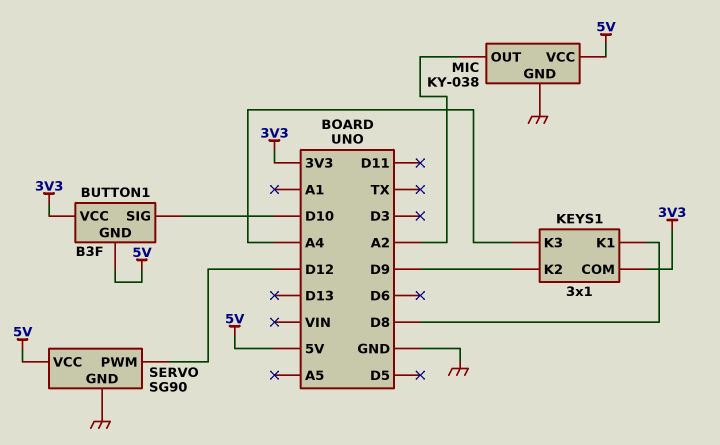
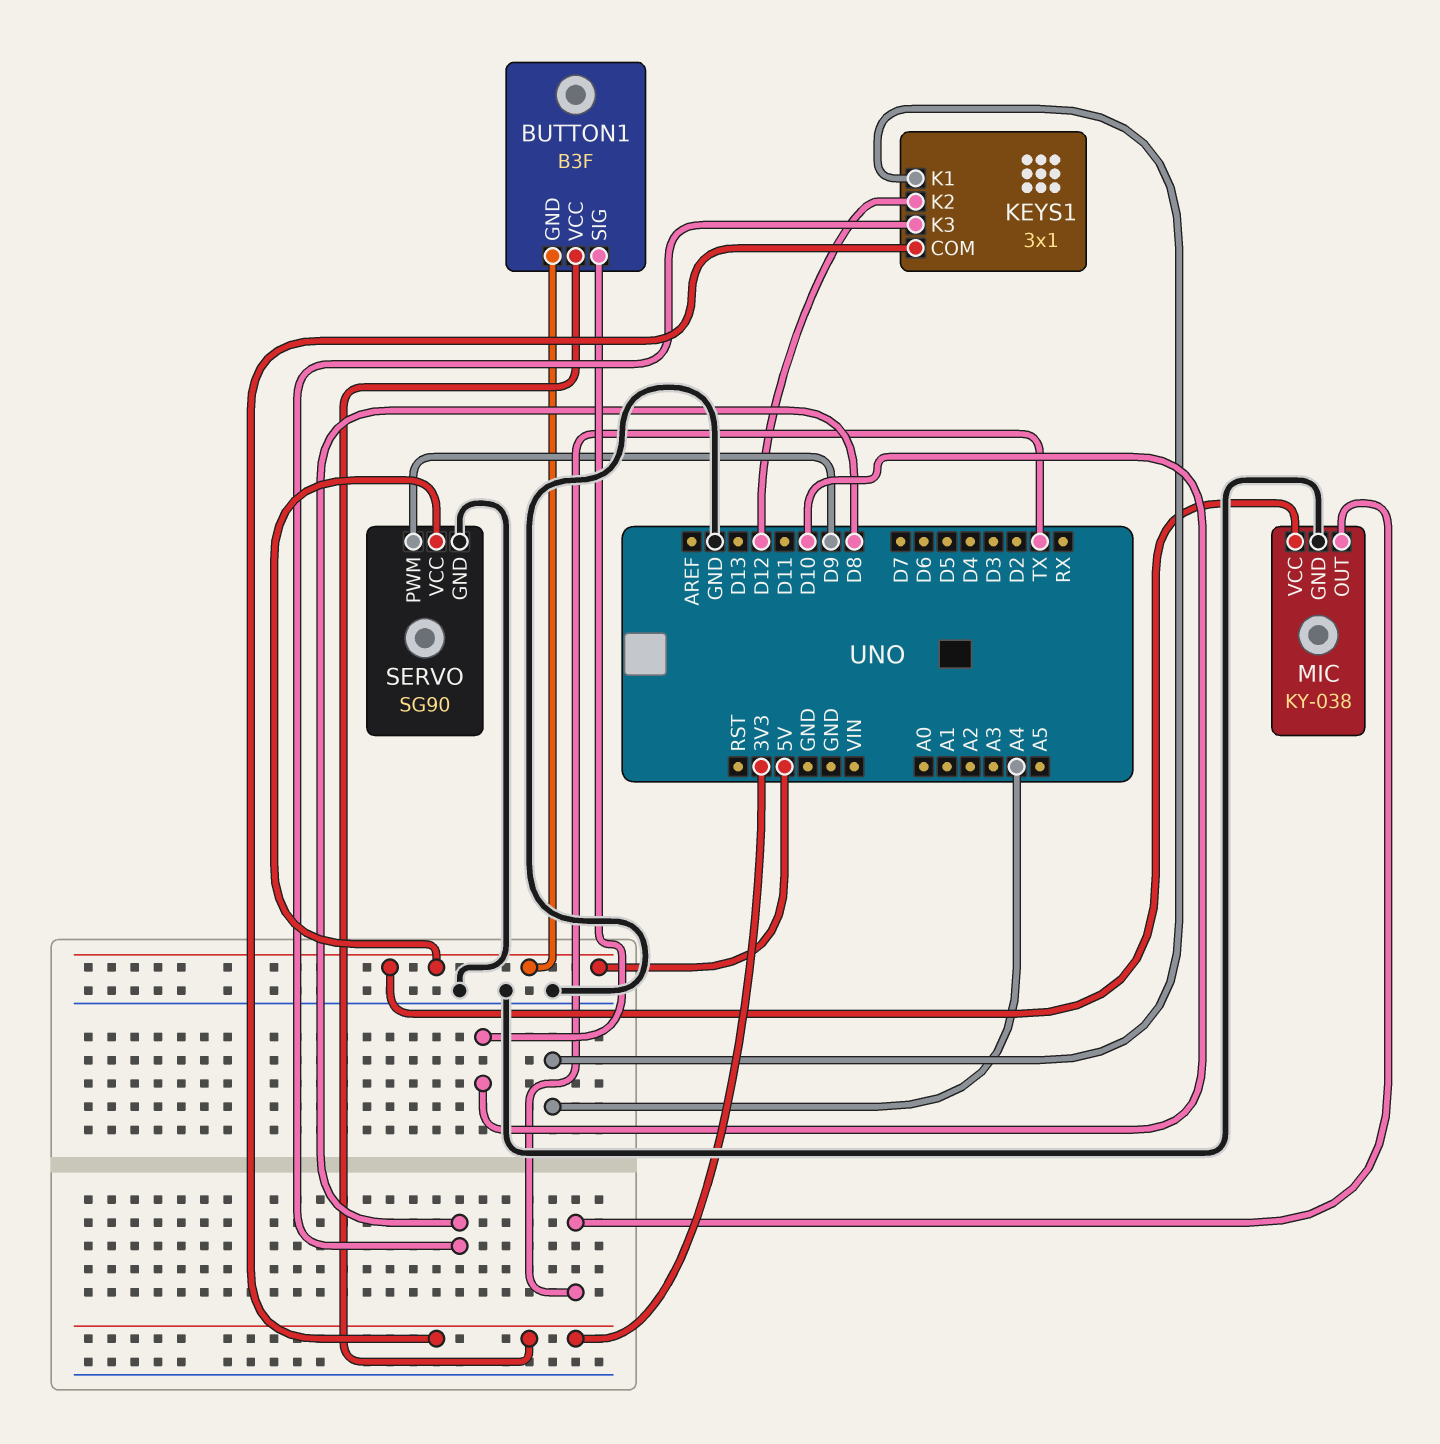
KEYS1 pin K1: D8 -> A4
KEYS1 pin K2: D9 -> D12
KEYS1 pin K3: A4 -> D8
MIC pin OUT: A2 -> TX
SERVO pin PWM: D12 -> D9

